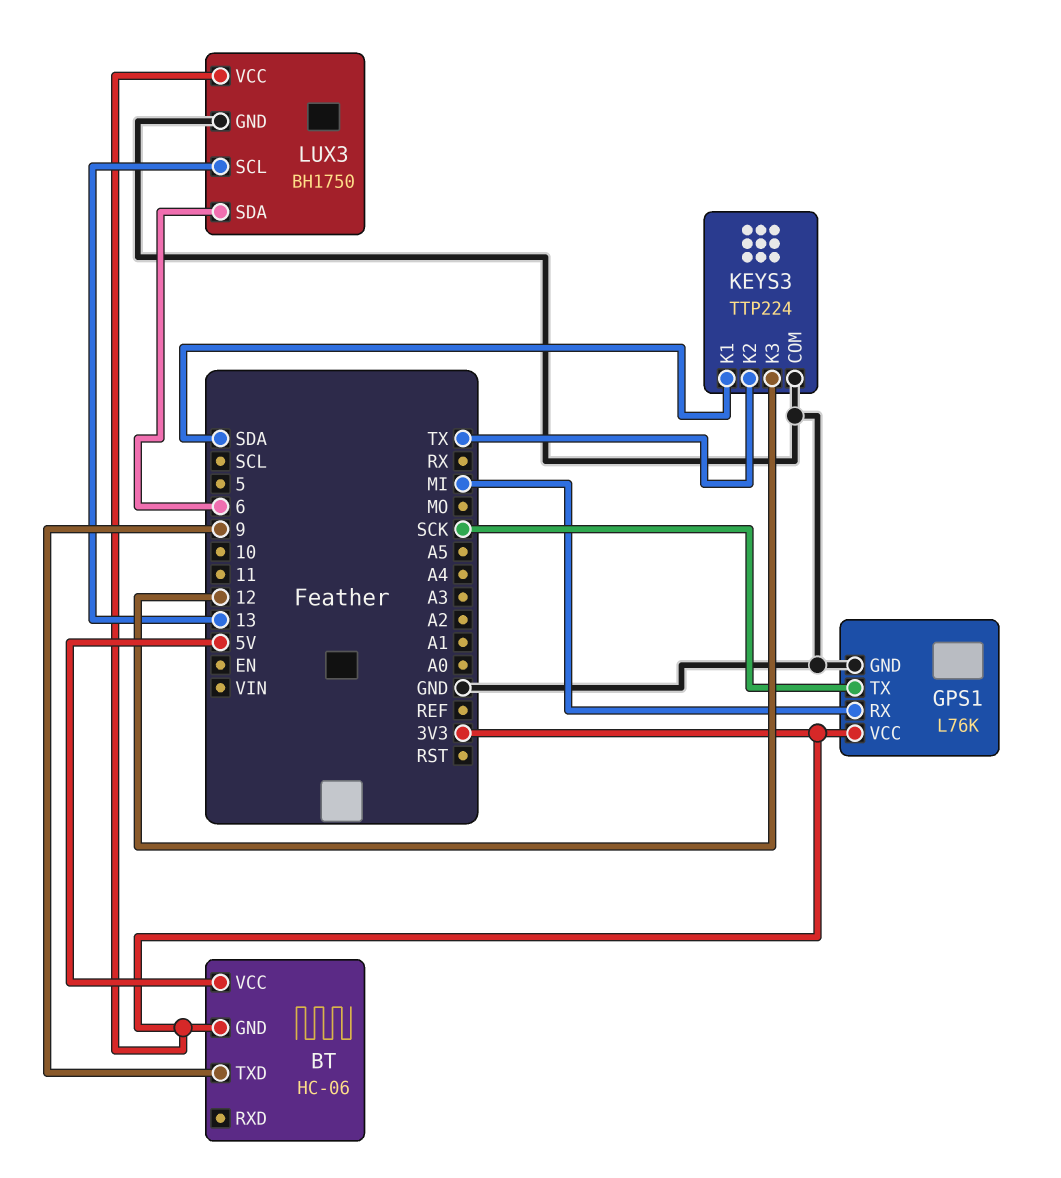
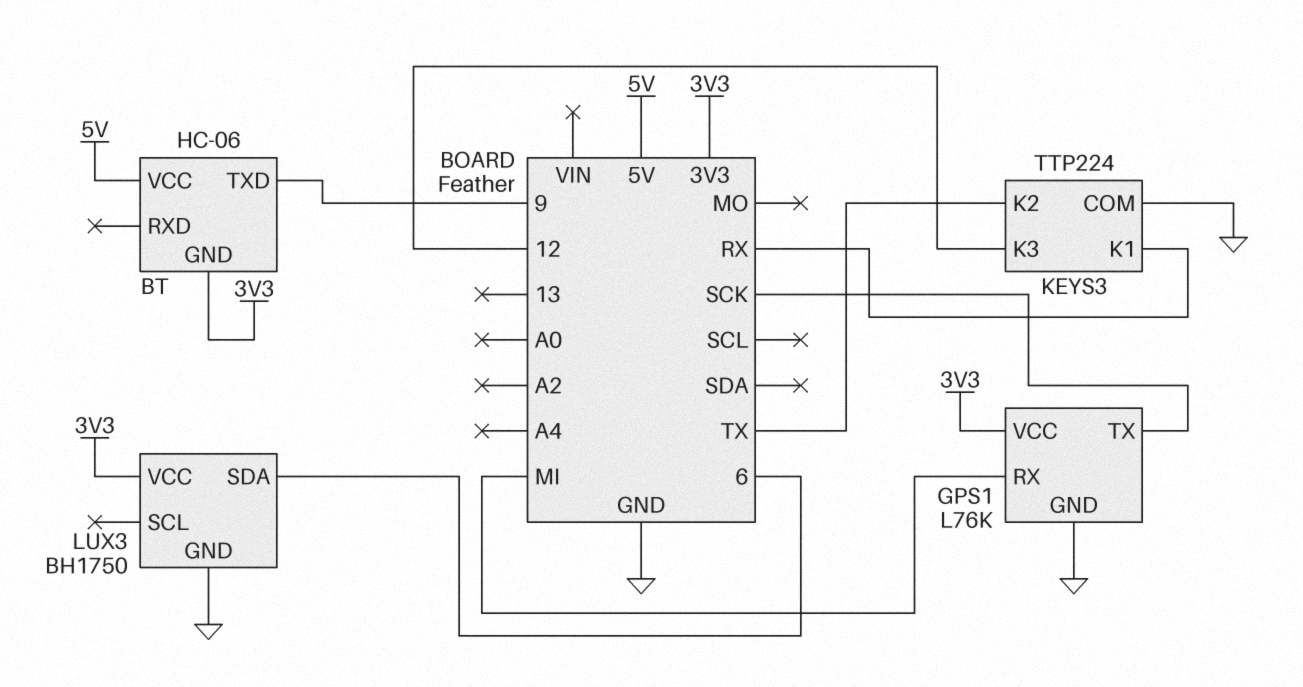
KEYS3 pin K1: SDA -> RX
LUX3 pin SCL: 13 -> none

